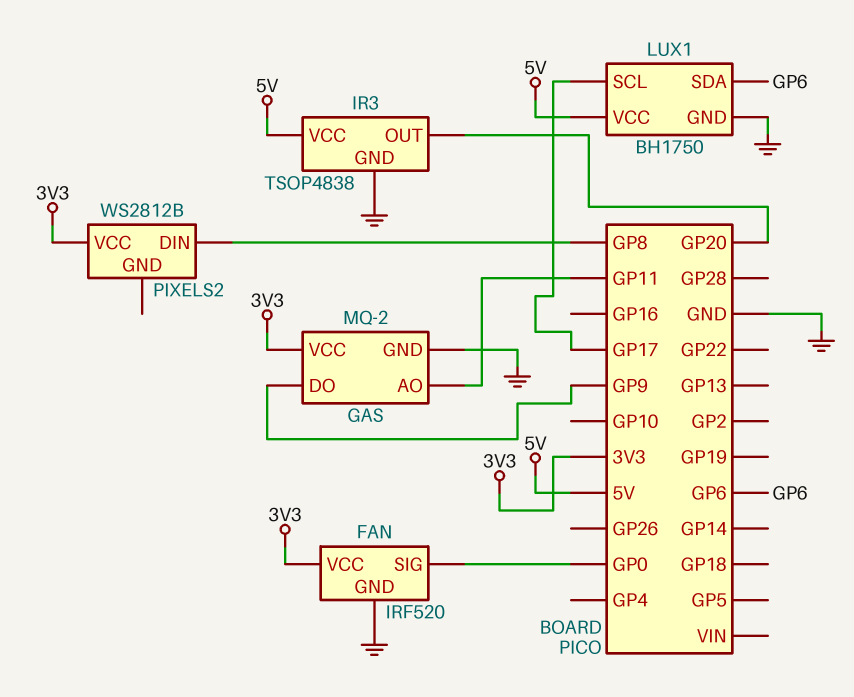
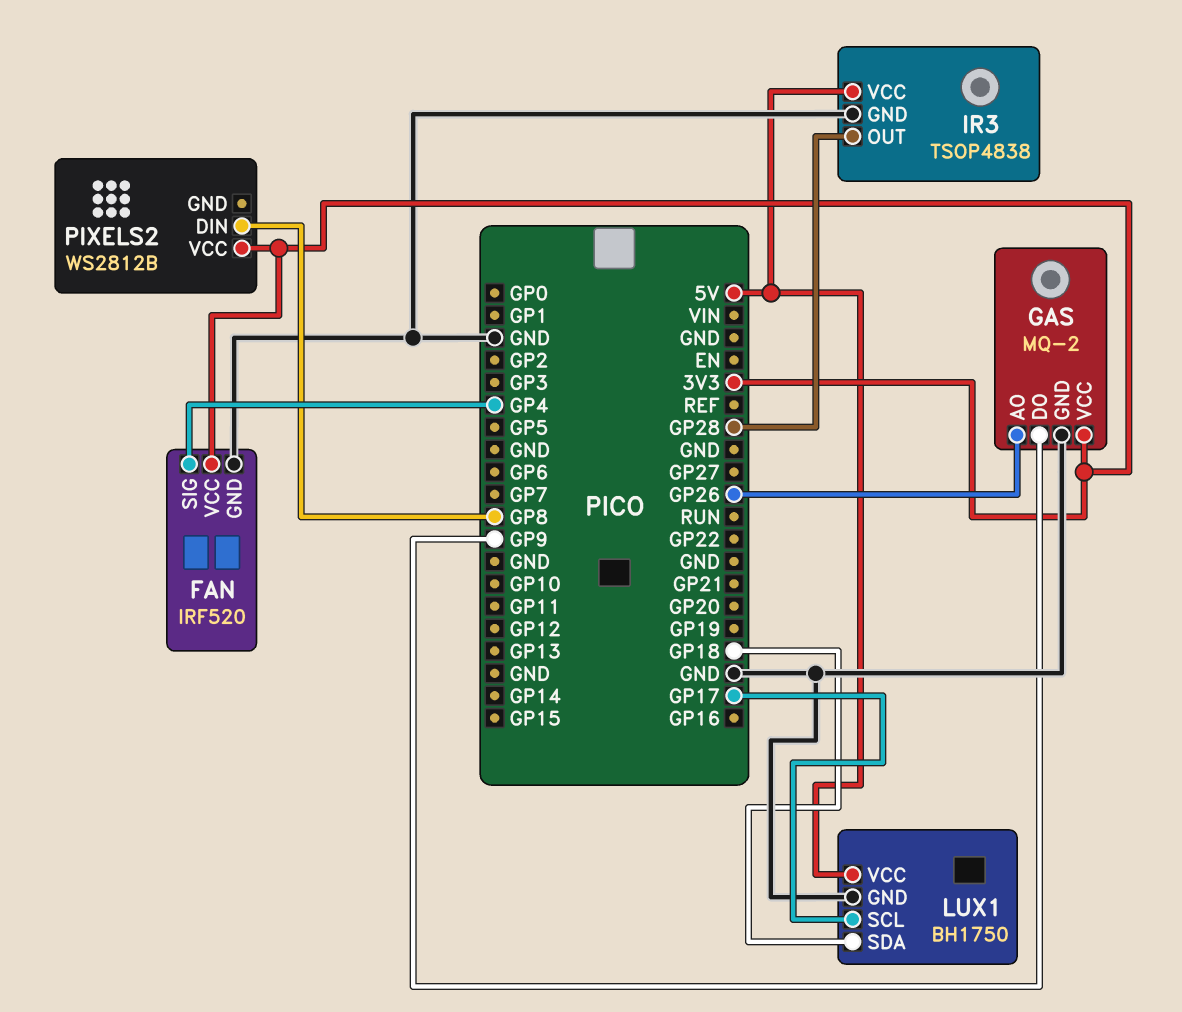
FAN pin SIG: GP0 -> GP4
GAS pin AO: GP11 -> GP26
IR3 pin OUT: GP20 -> GP28
LUX1 pin SDA: GP6 -> GP18

